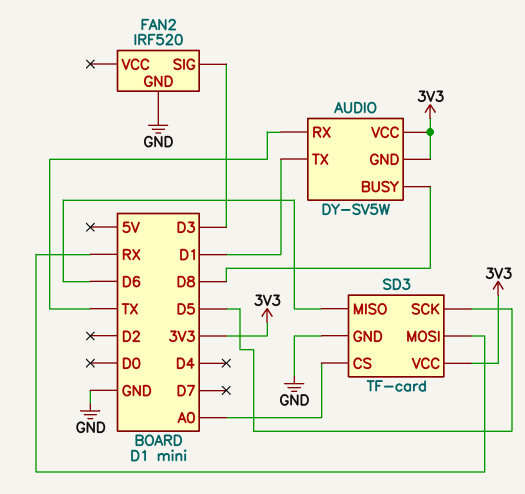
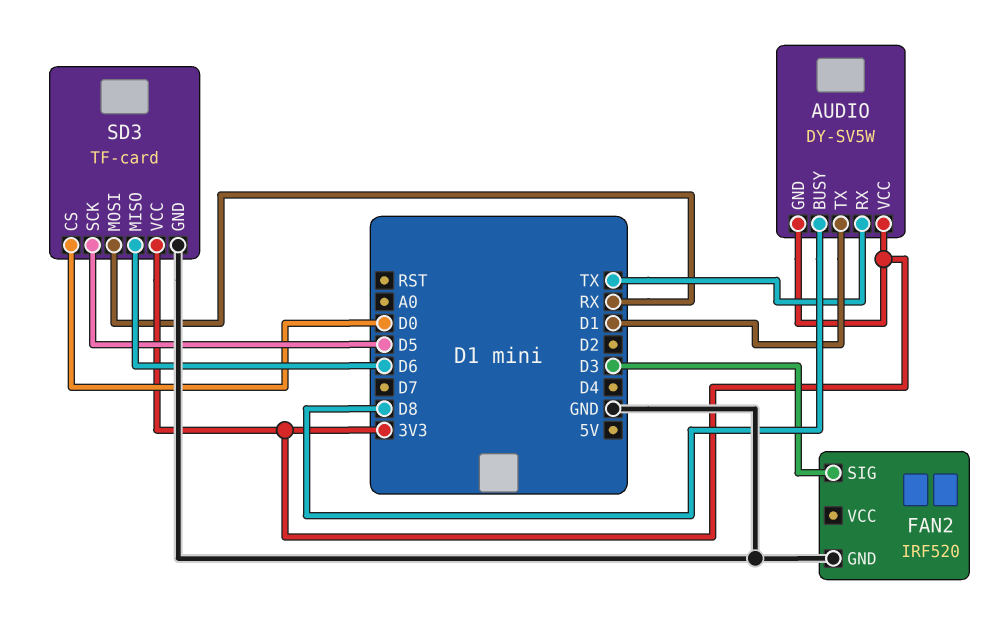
SD3 pin CS: A0 -> D0

